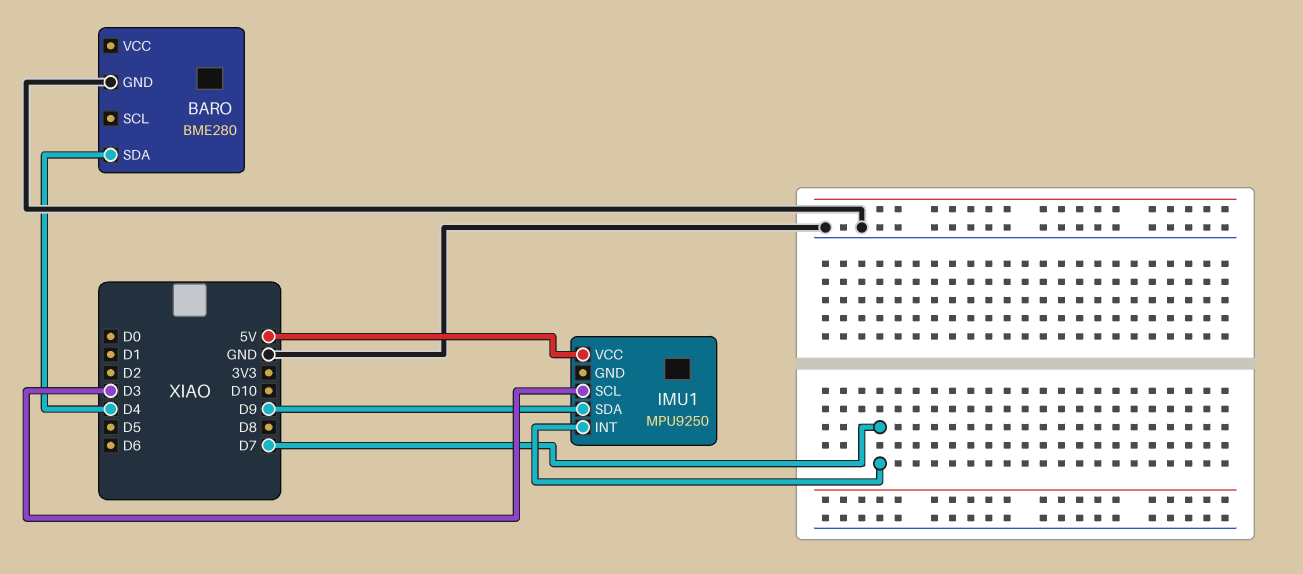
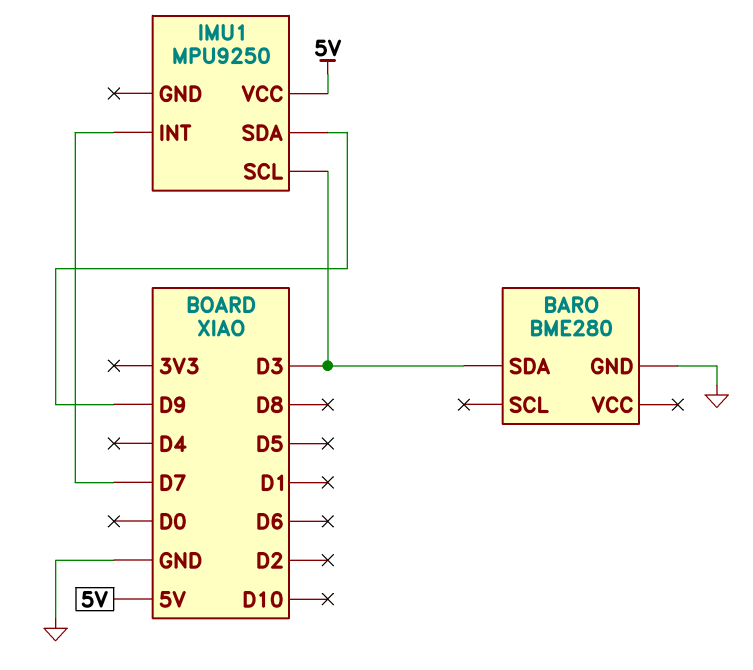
BARO pin SDA: D4 -> D3

